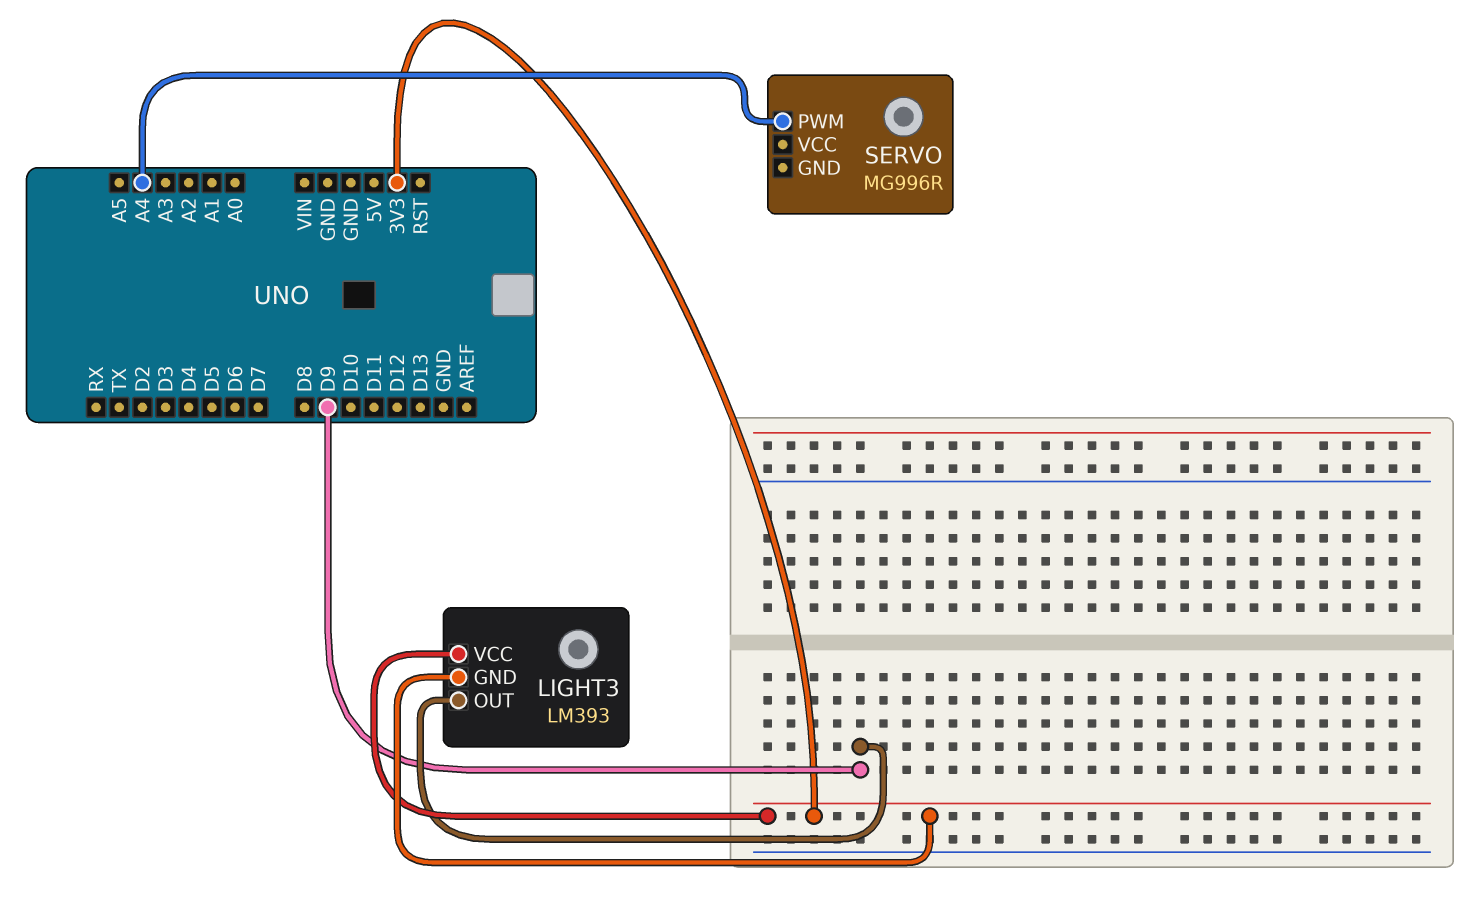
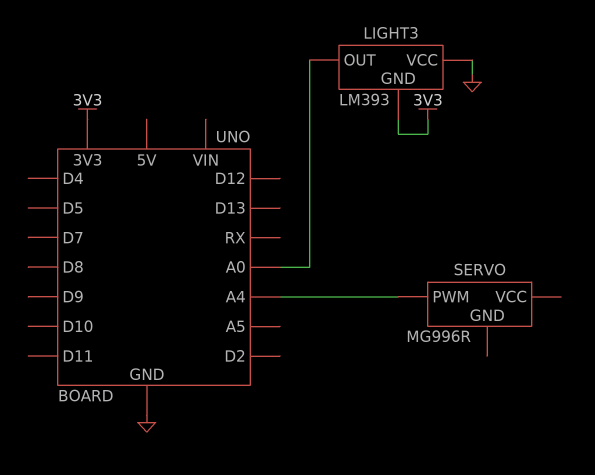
LIGHT3 pin OUT: D9 -> A0
LIGHT3 pin VCC: 3V3 -> GND

